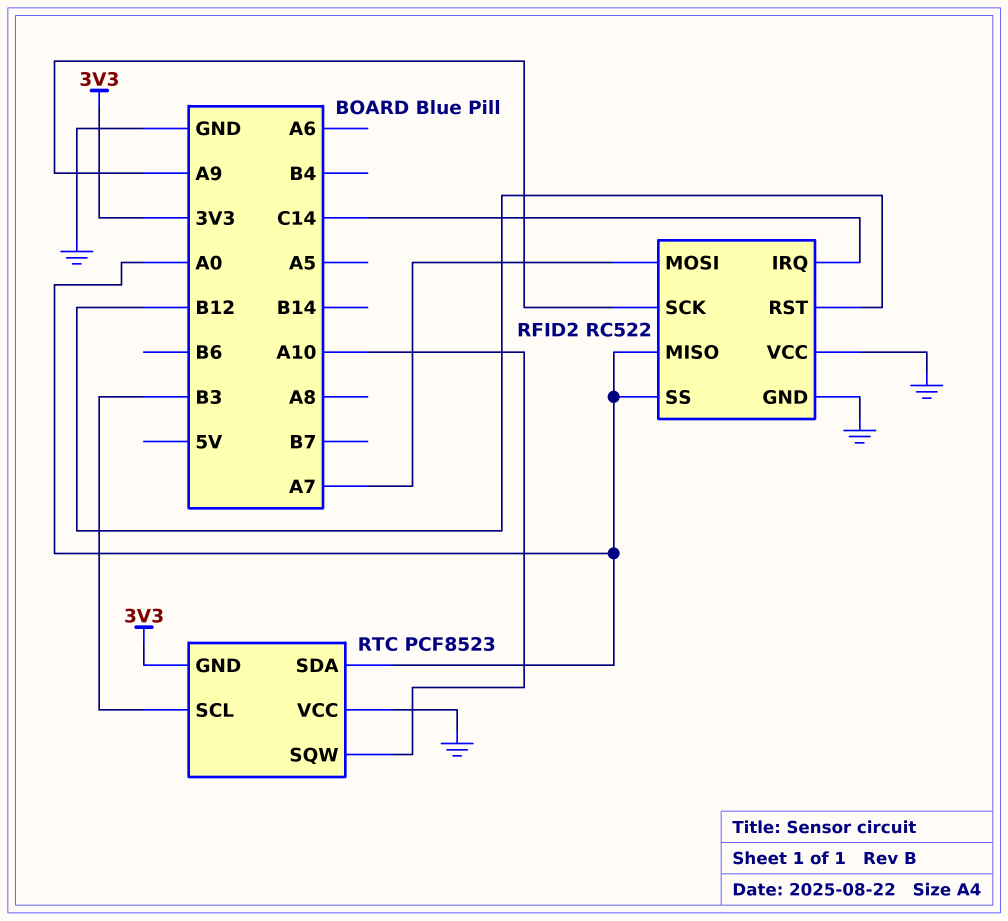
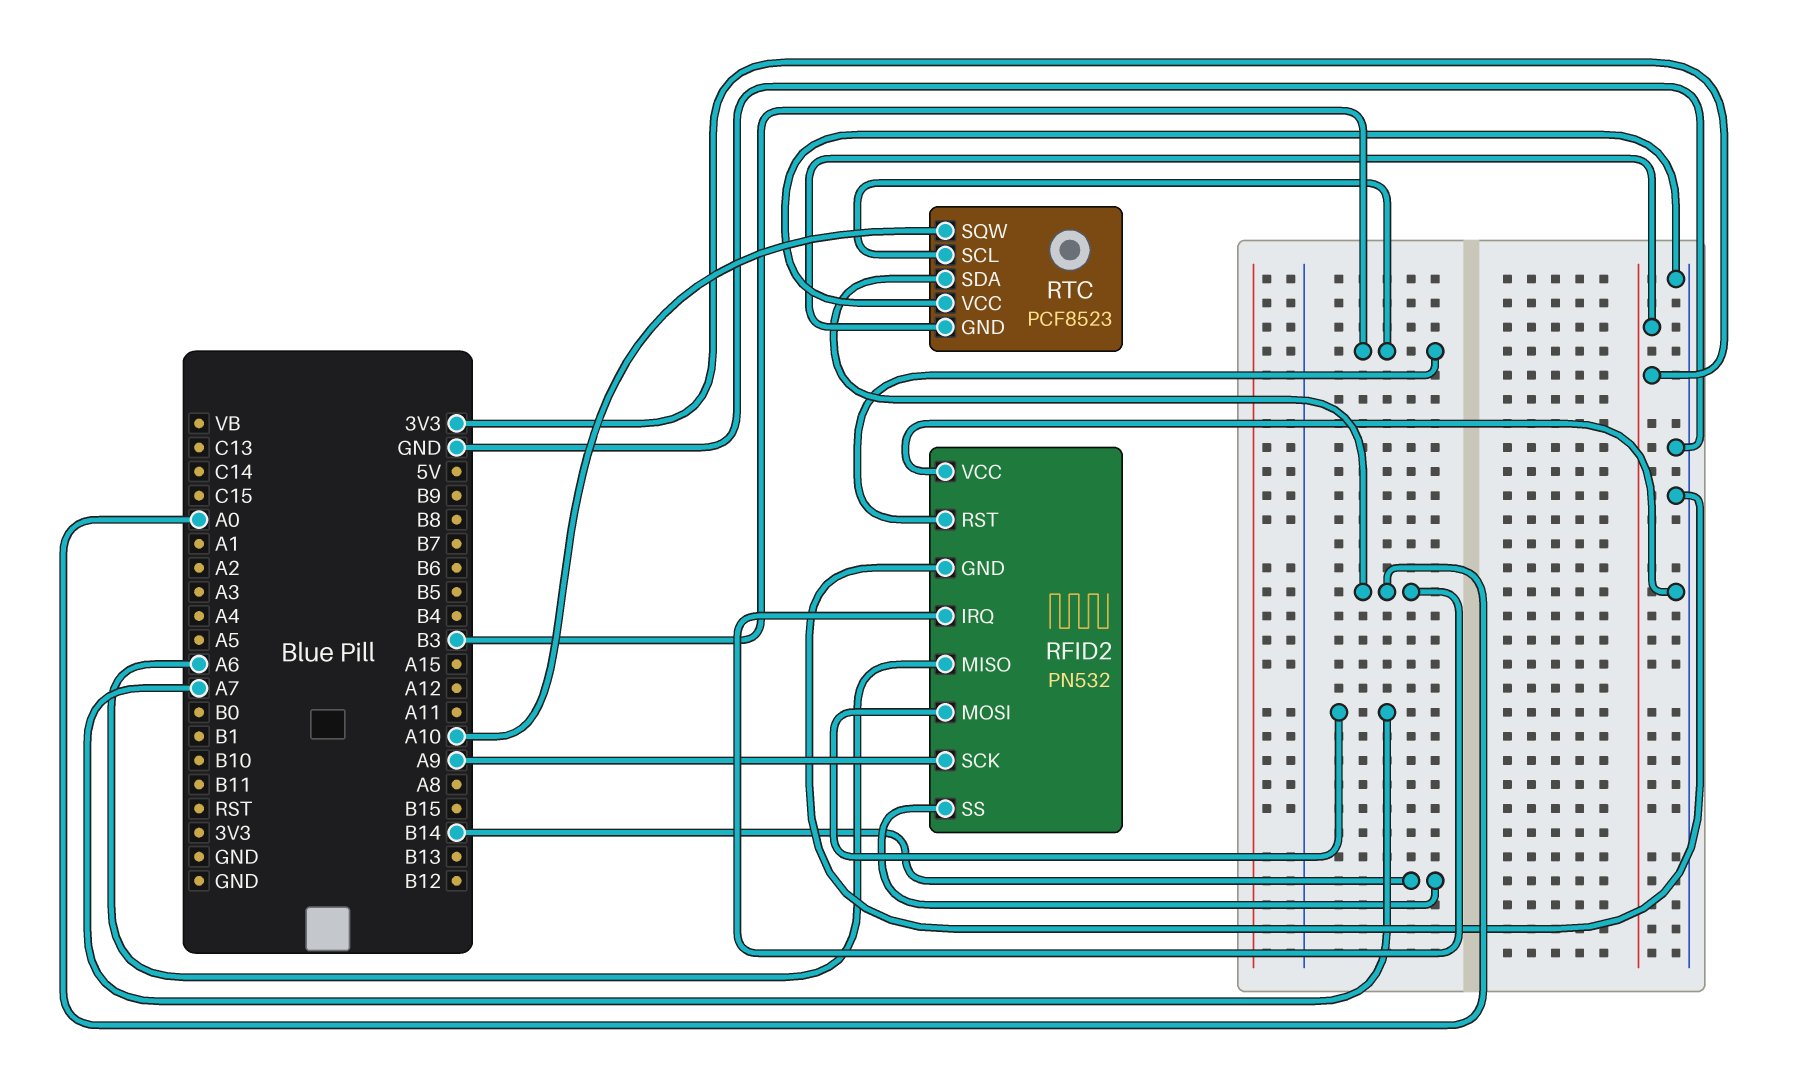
RFID2: RC522 -> PN532
RFID2 pin IRQ: C14 -> A0
RFID2 pin MISO: A0 -> A6
RFID2 pin RST: B12 -> B3
RFID2 pin SS: A0 -> B14

